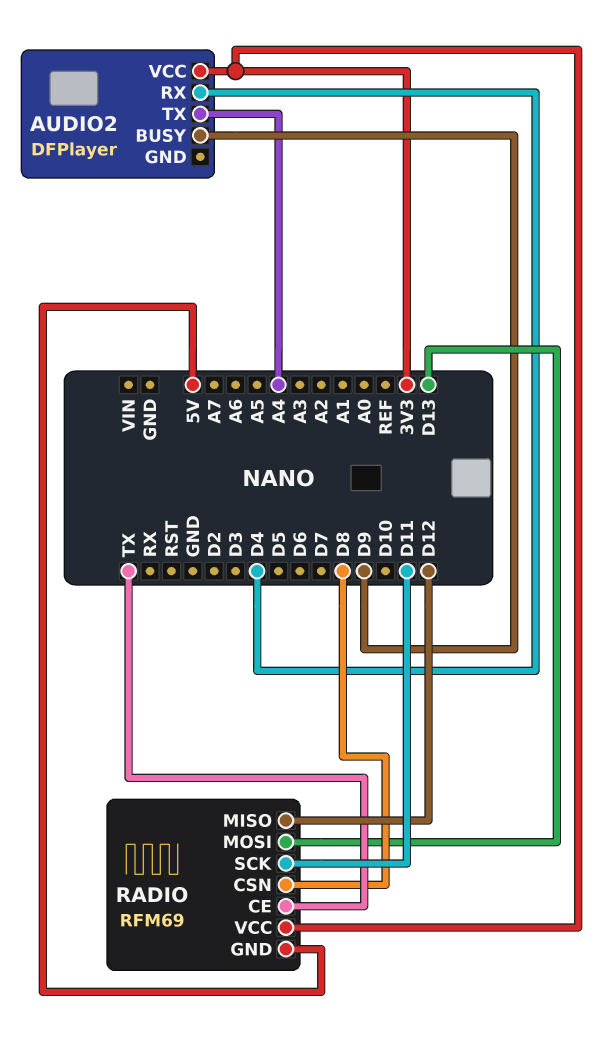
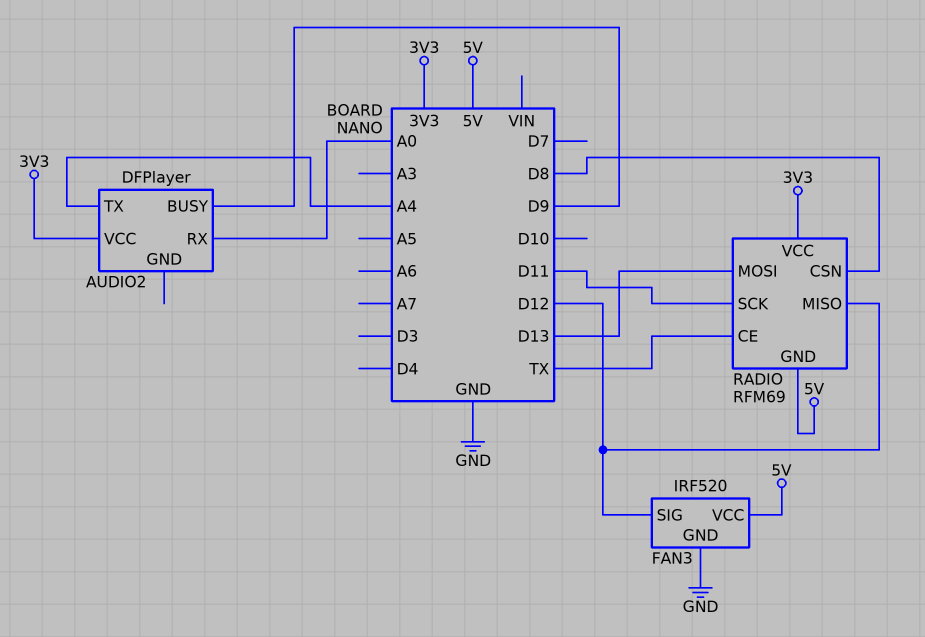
AUDIO2 pin RX: D4 -> A0
FAN3: none -> IRF520
FAN3 pin GND: none -> GND
FAN3 pin SIG: none -> D12
FAN3 pin VCC: none -> 5V

